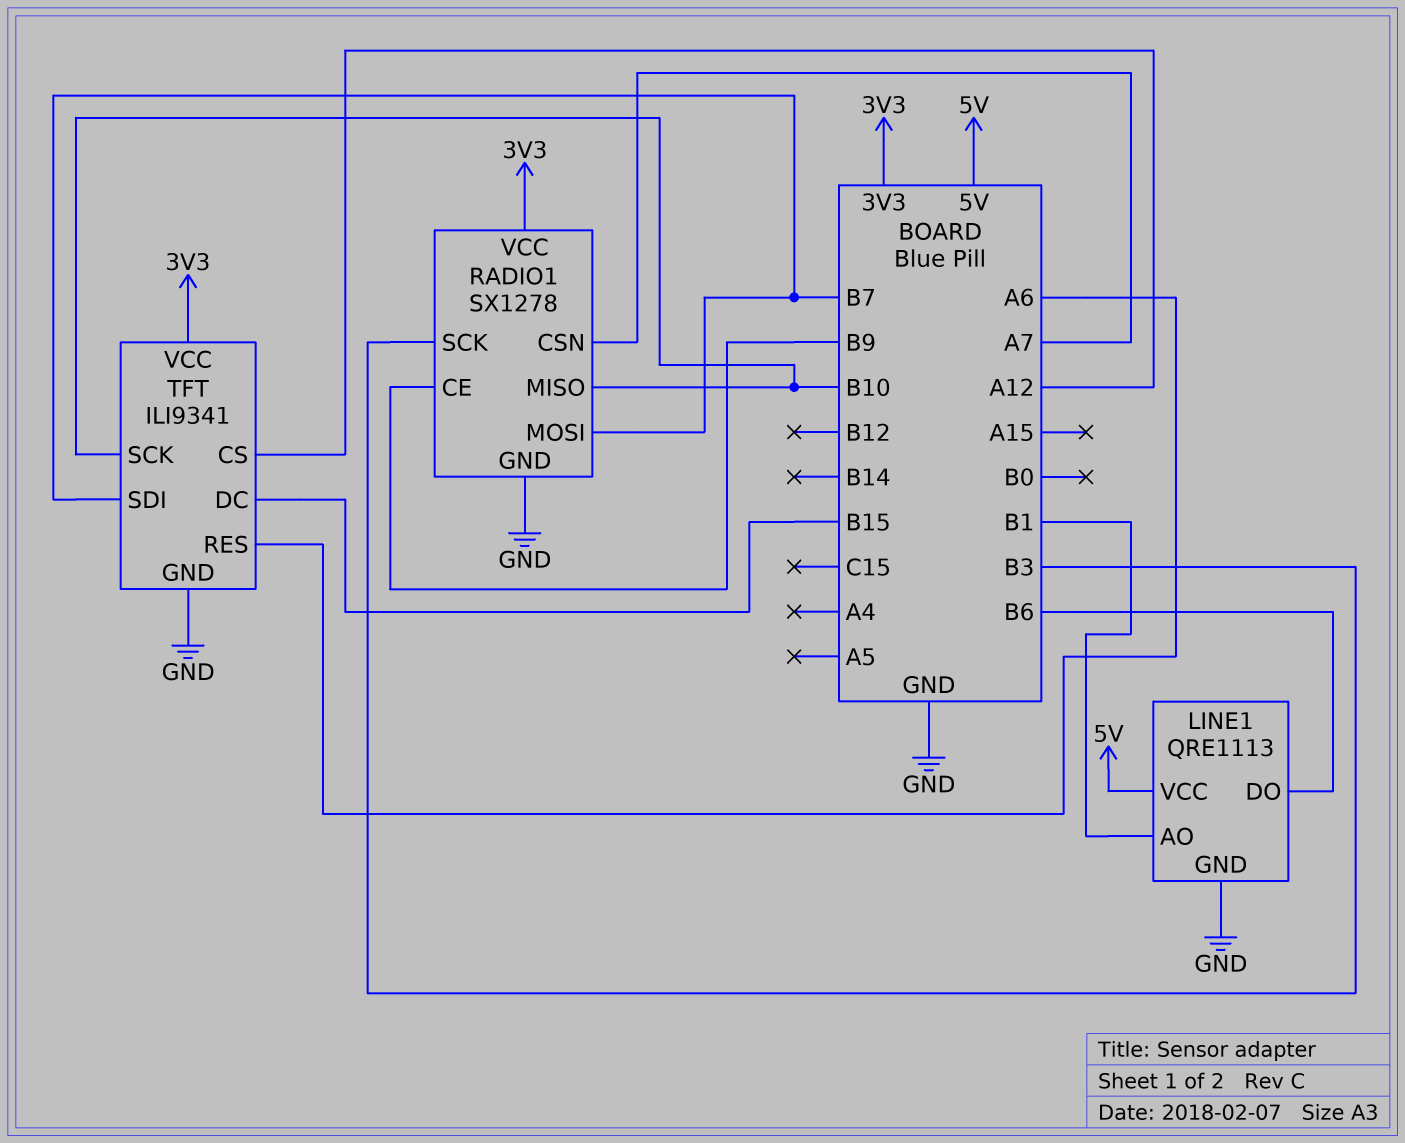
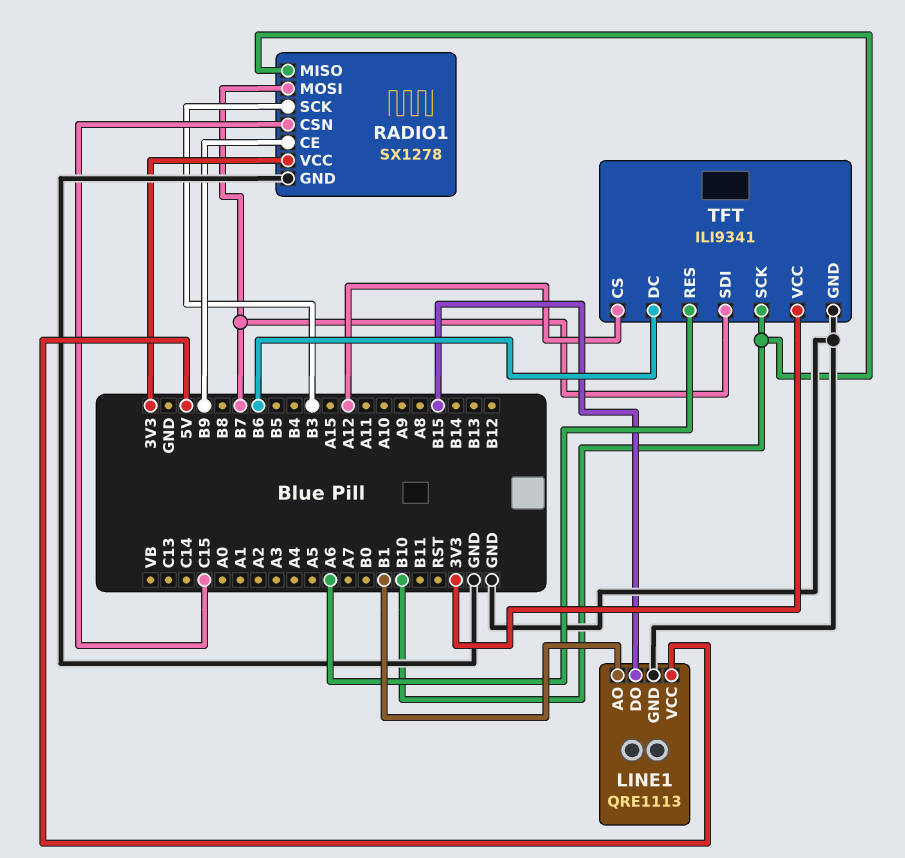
LINE1 pin DO: B6 -> B15
RADIO1 pin CSN: A7 -> C15
TFT pin DC: B15 -> B6

